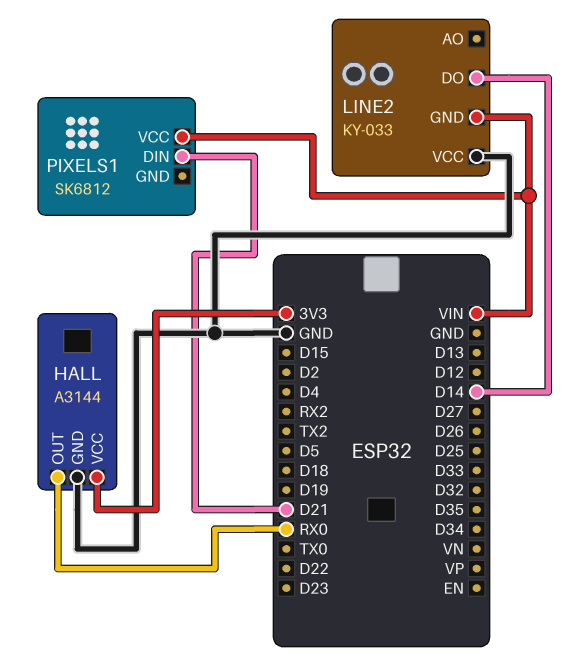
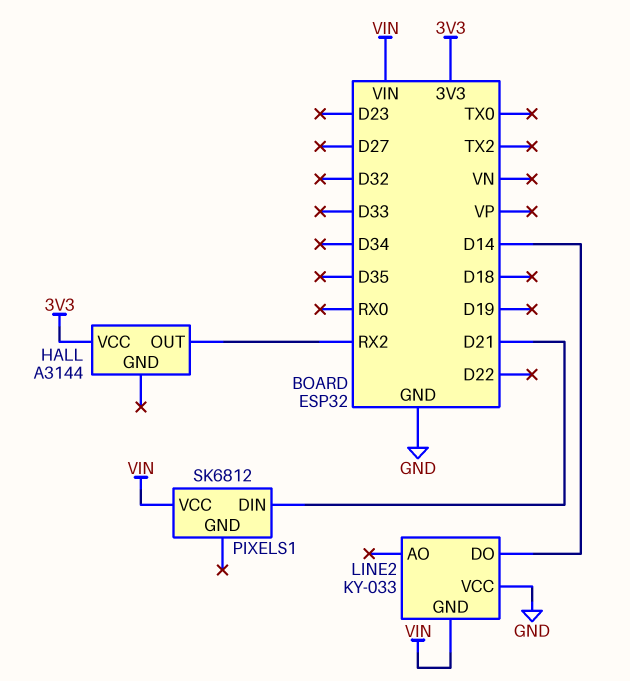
HALL pin GND: GND -> none
HALL pin OUT: RX0 -> RX2

